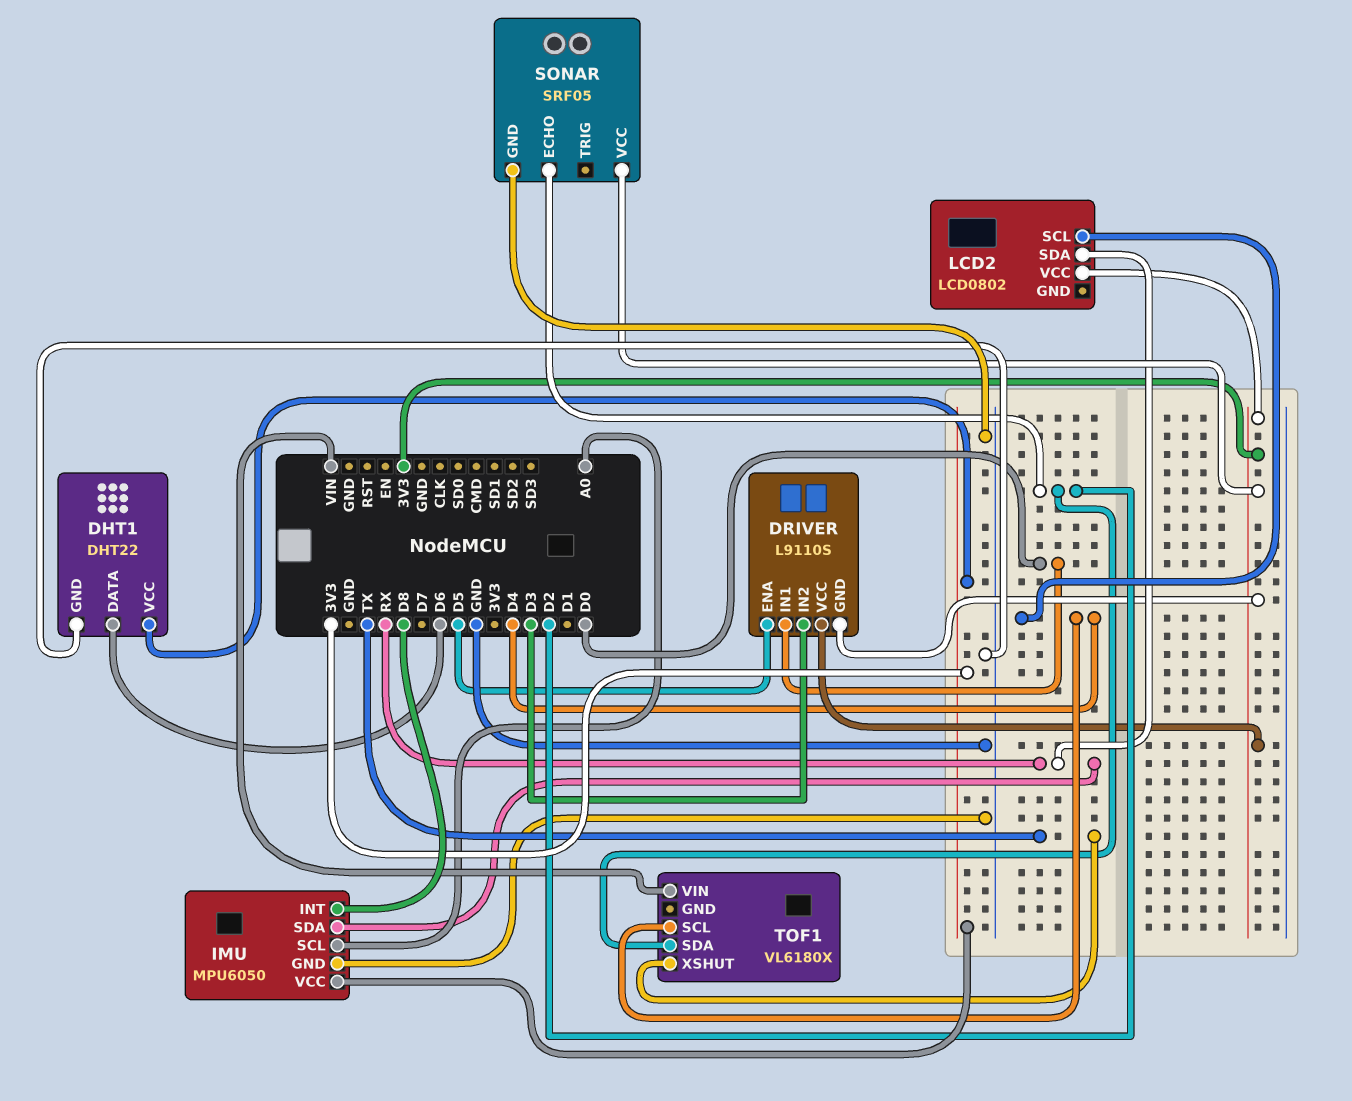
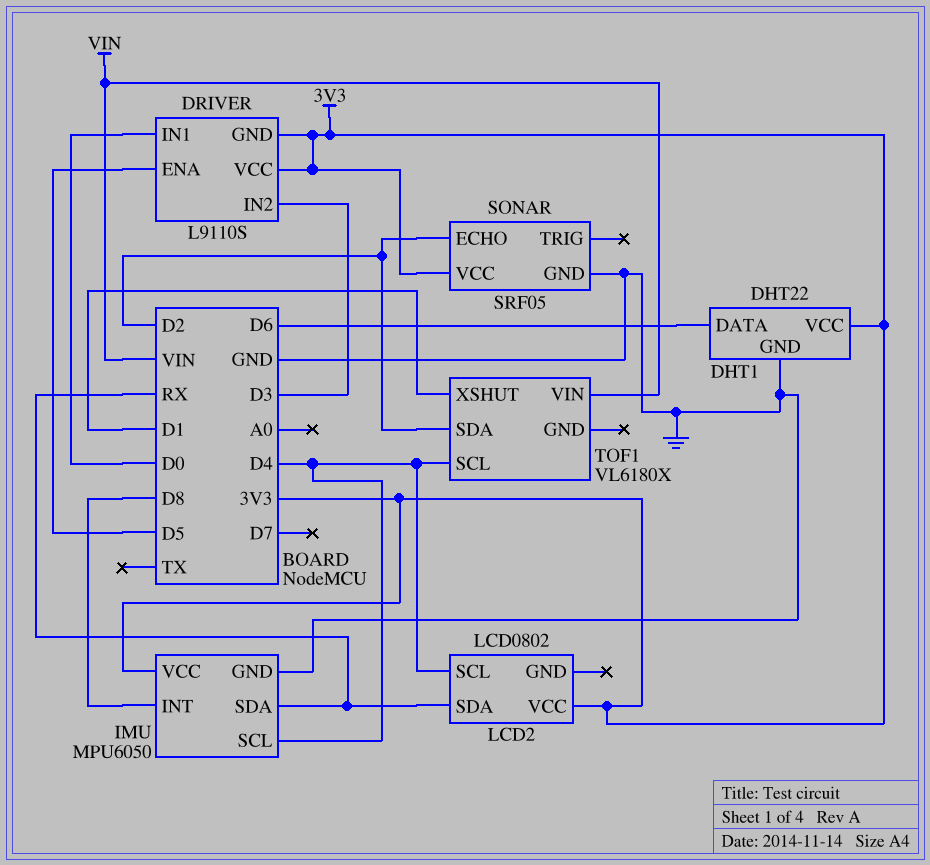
IMU pin SCL: A0 -> D4
TOF1 pin XSHUT: TX -> D1

